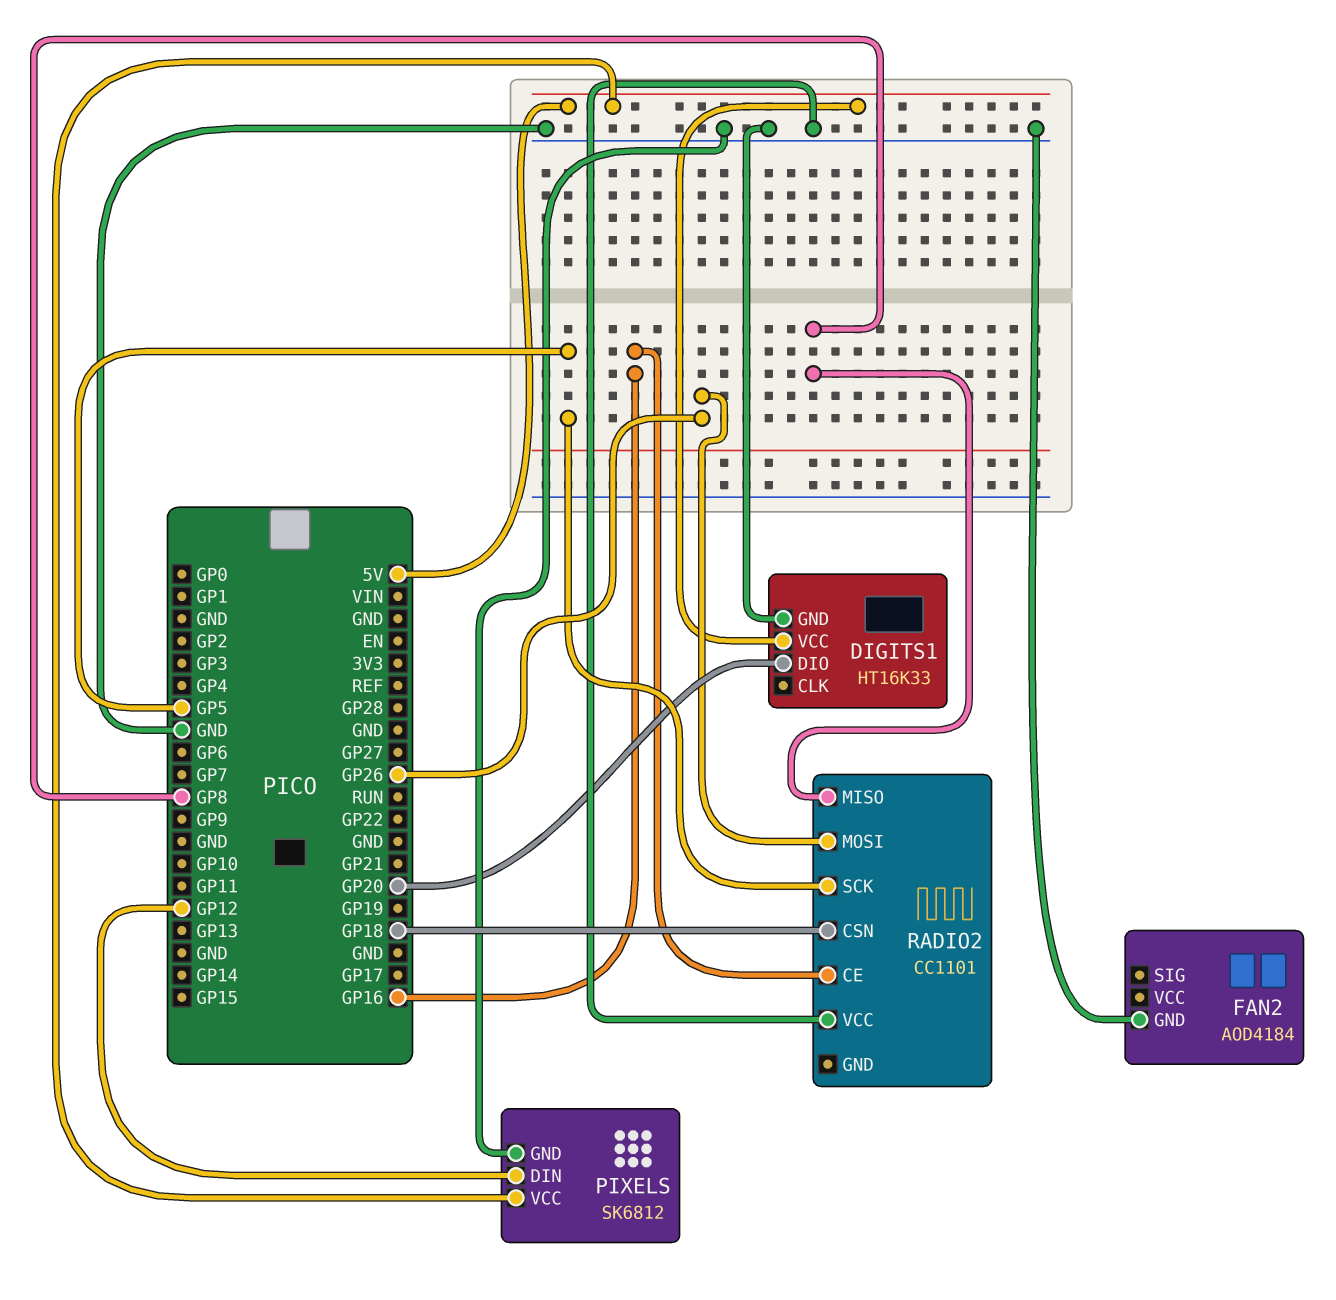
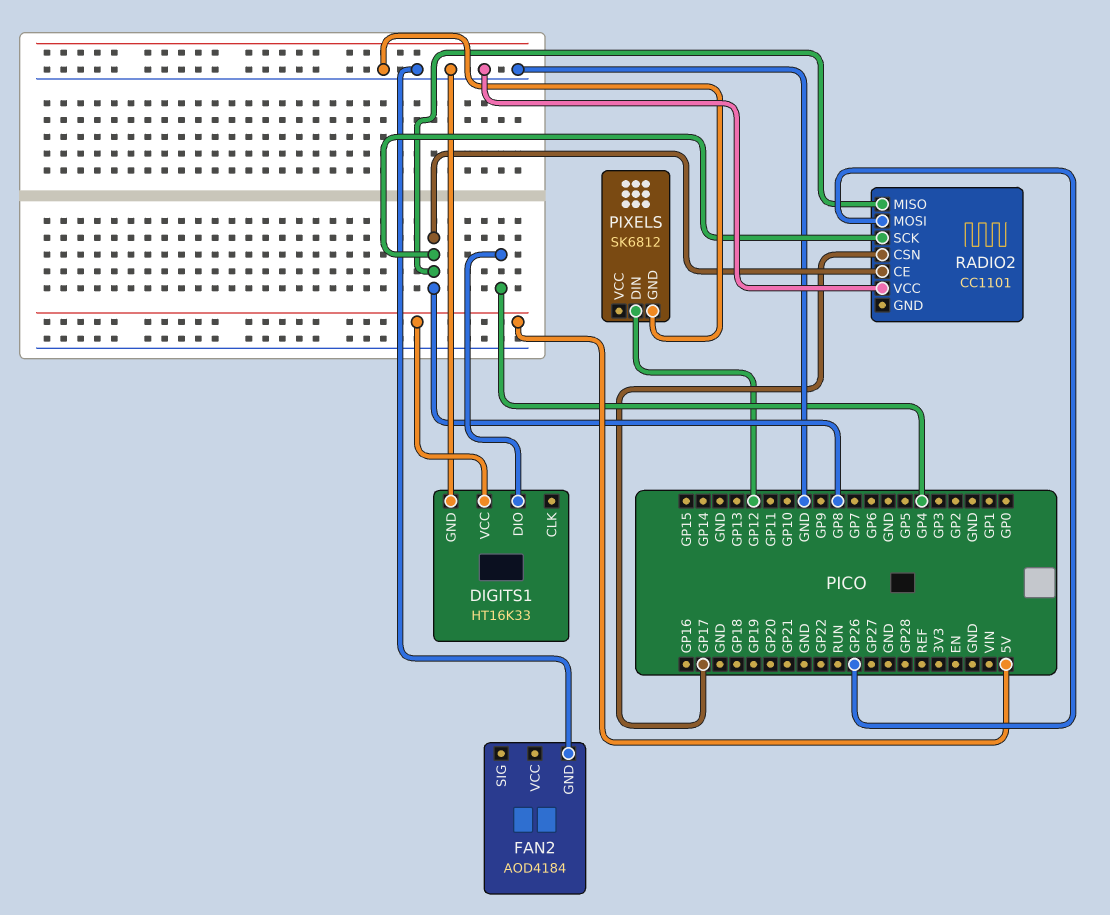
DIGITS1 pin DIO: GP20 -> GP4
PIXELS pin VCC: 5V -> none
RADIO2 pin CE: GP16 -> GP8
RADIO2 pin CSN: GP18 -> GP17
RADIO2 pin SCK: GP5 -> GP8

